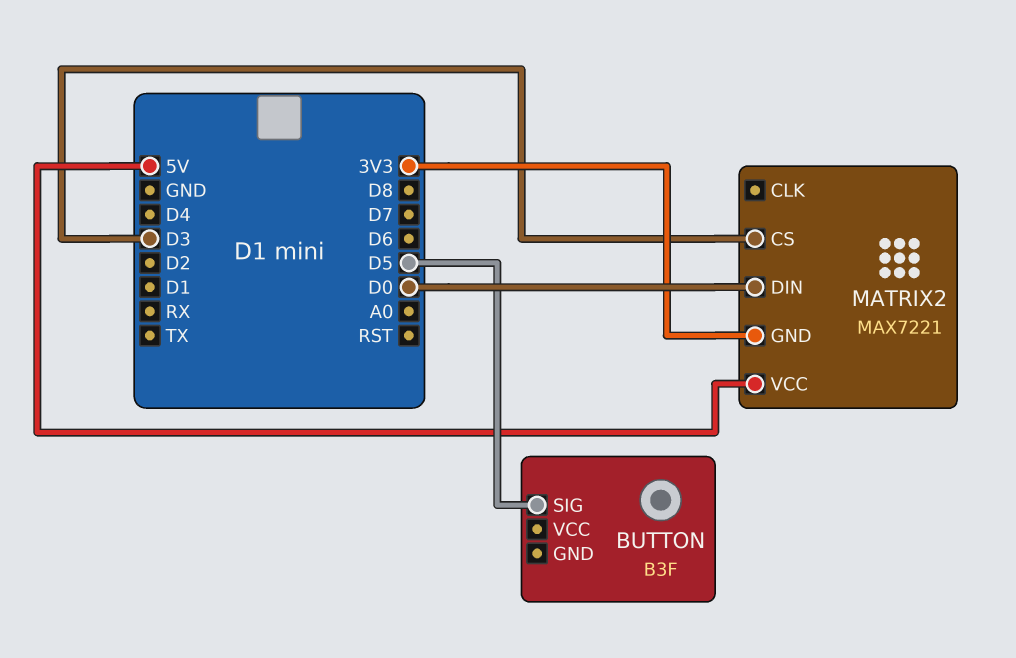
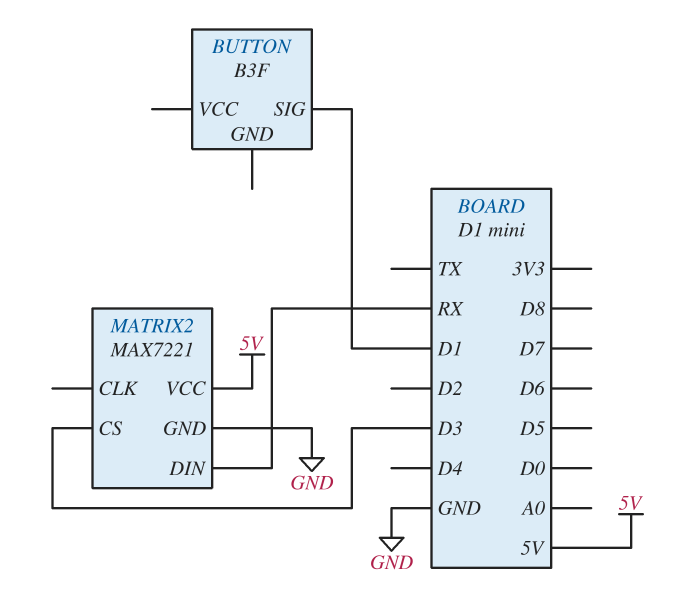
BUTTON pin SIG: D5 -> D1
MATRIX2 pin DIN: D0 -> RX
MATRIX2 pin GND: 3V3 -> GND

